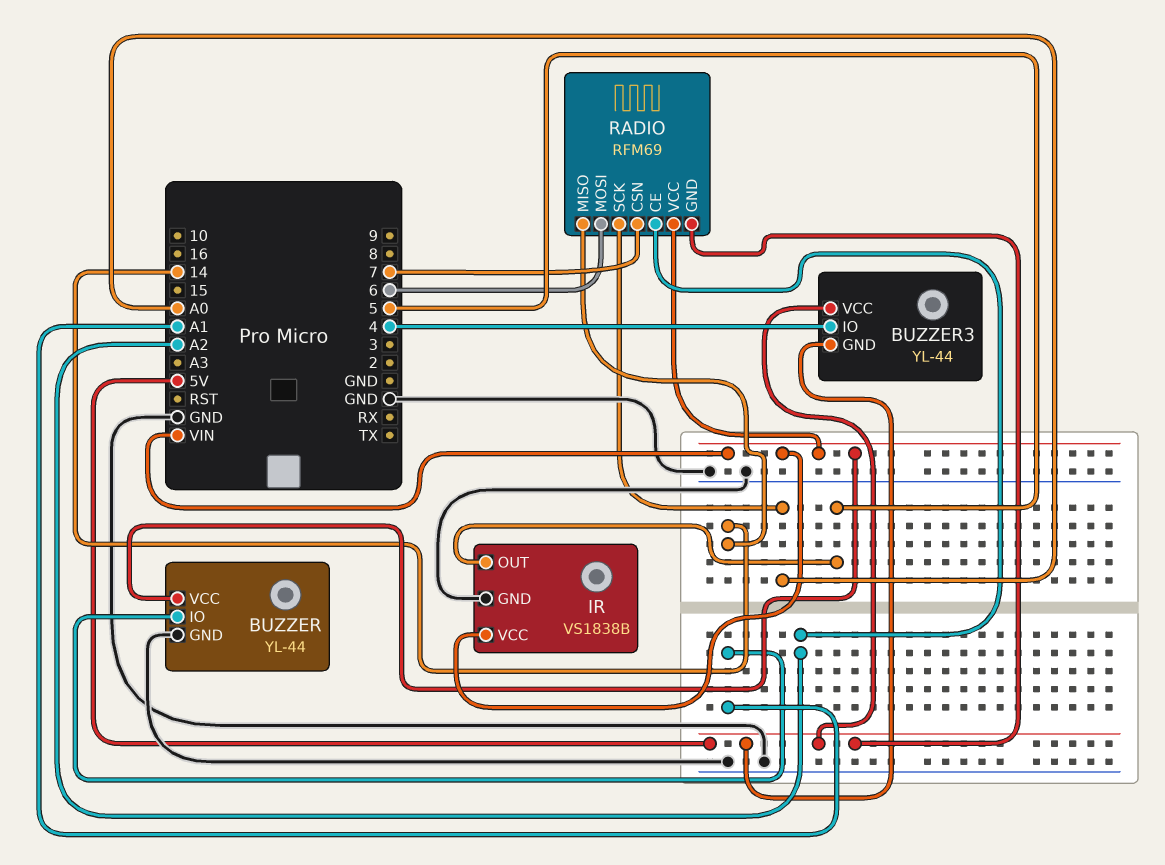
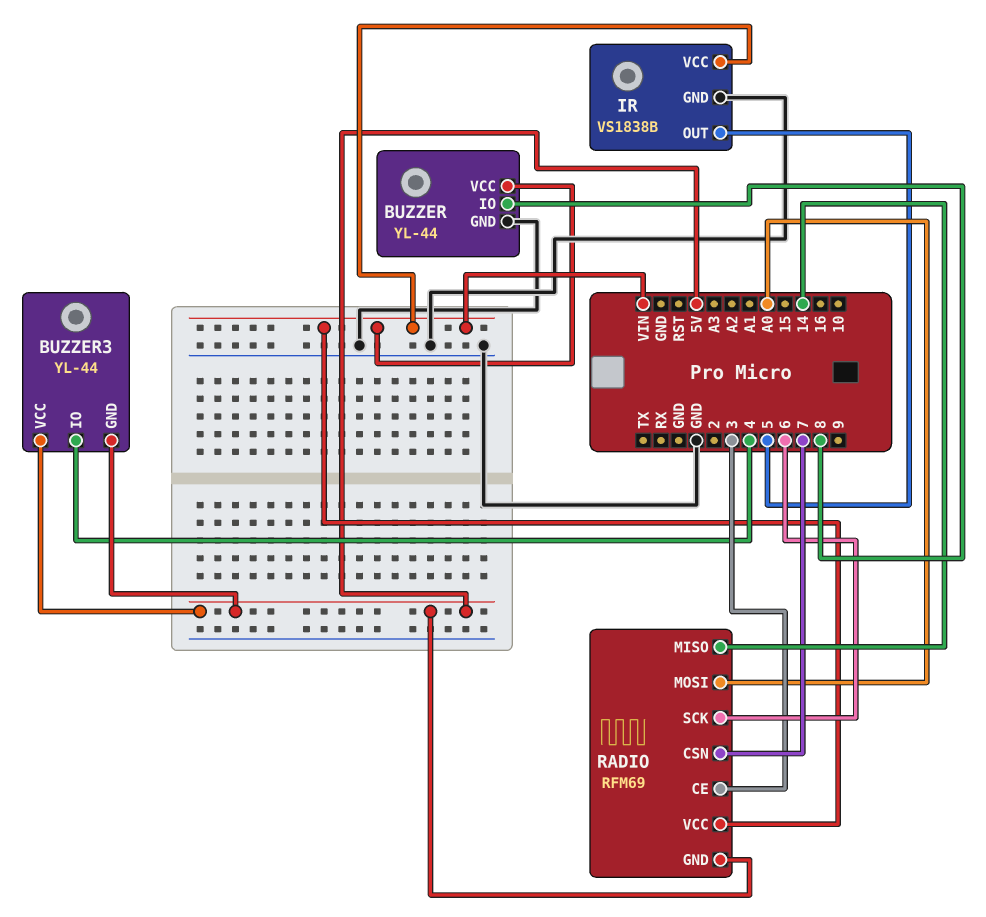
BUZZER pin IO: A1 -> 8
RADIO pin CE: A2 -> 3
RADIO pin MOSI: 6 -> A0
RADIO pin SCK: A0 -> 6

